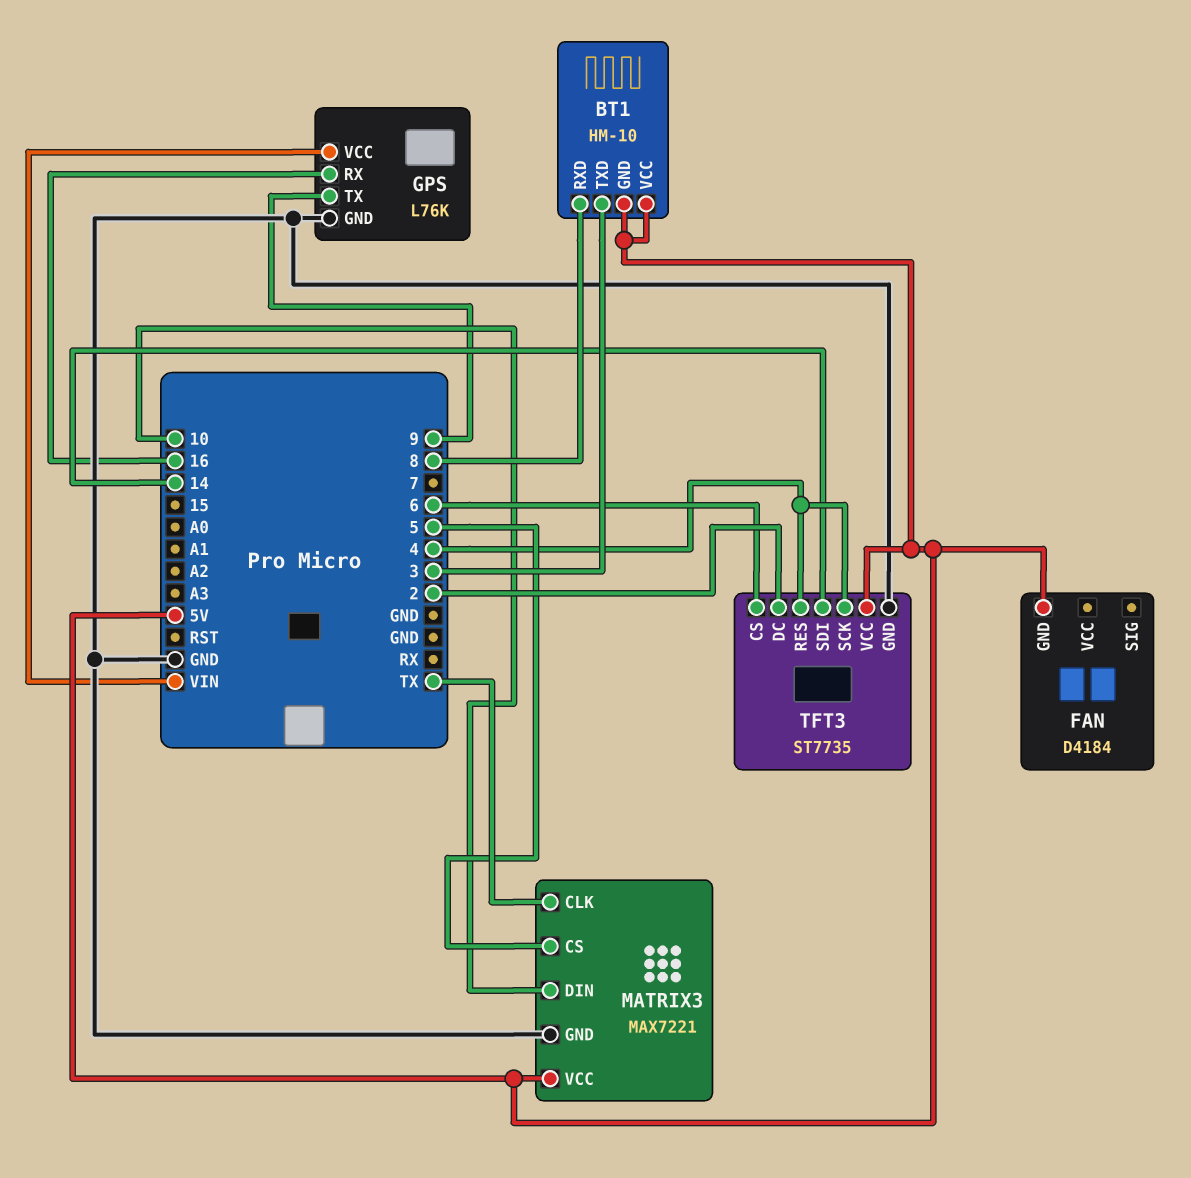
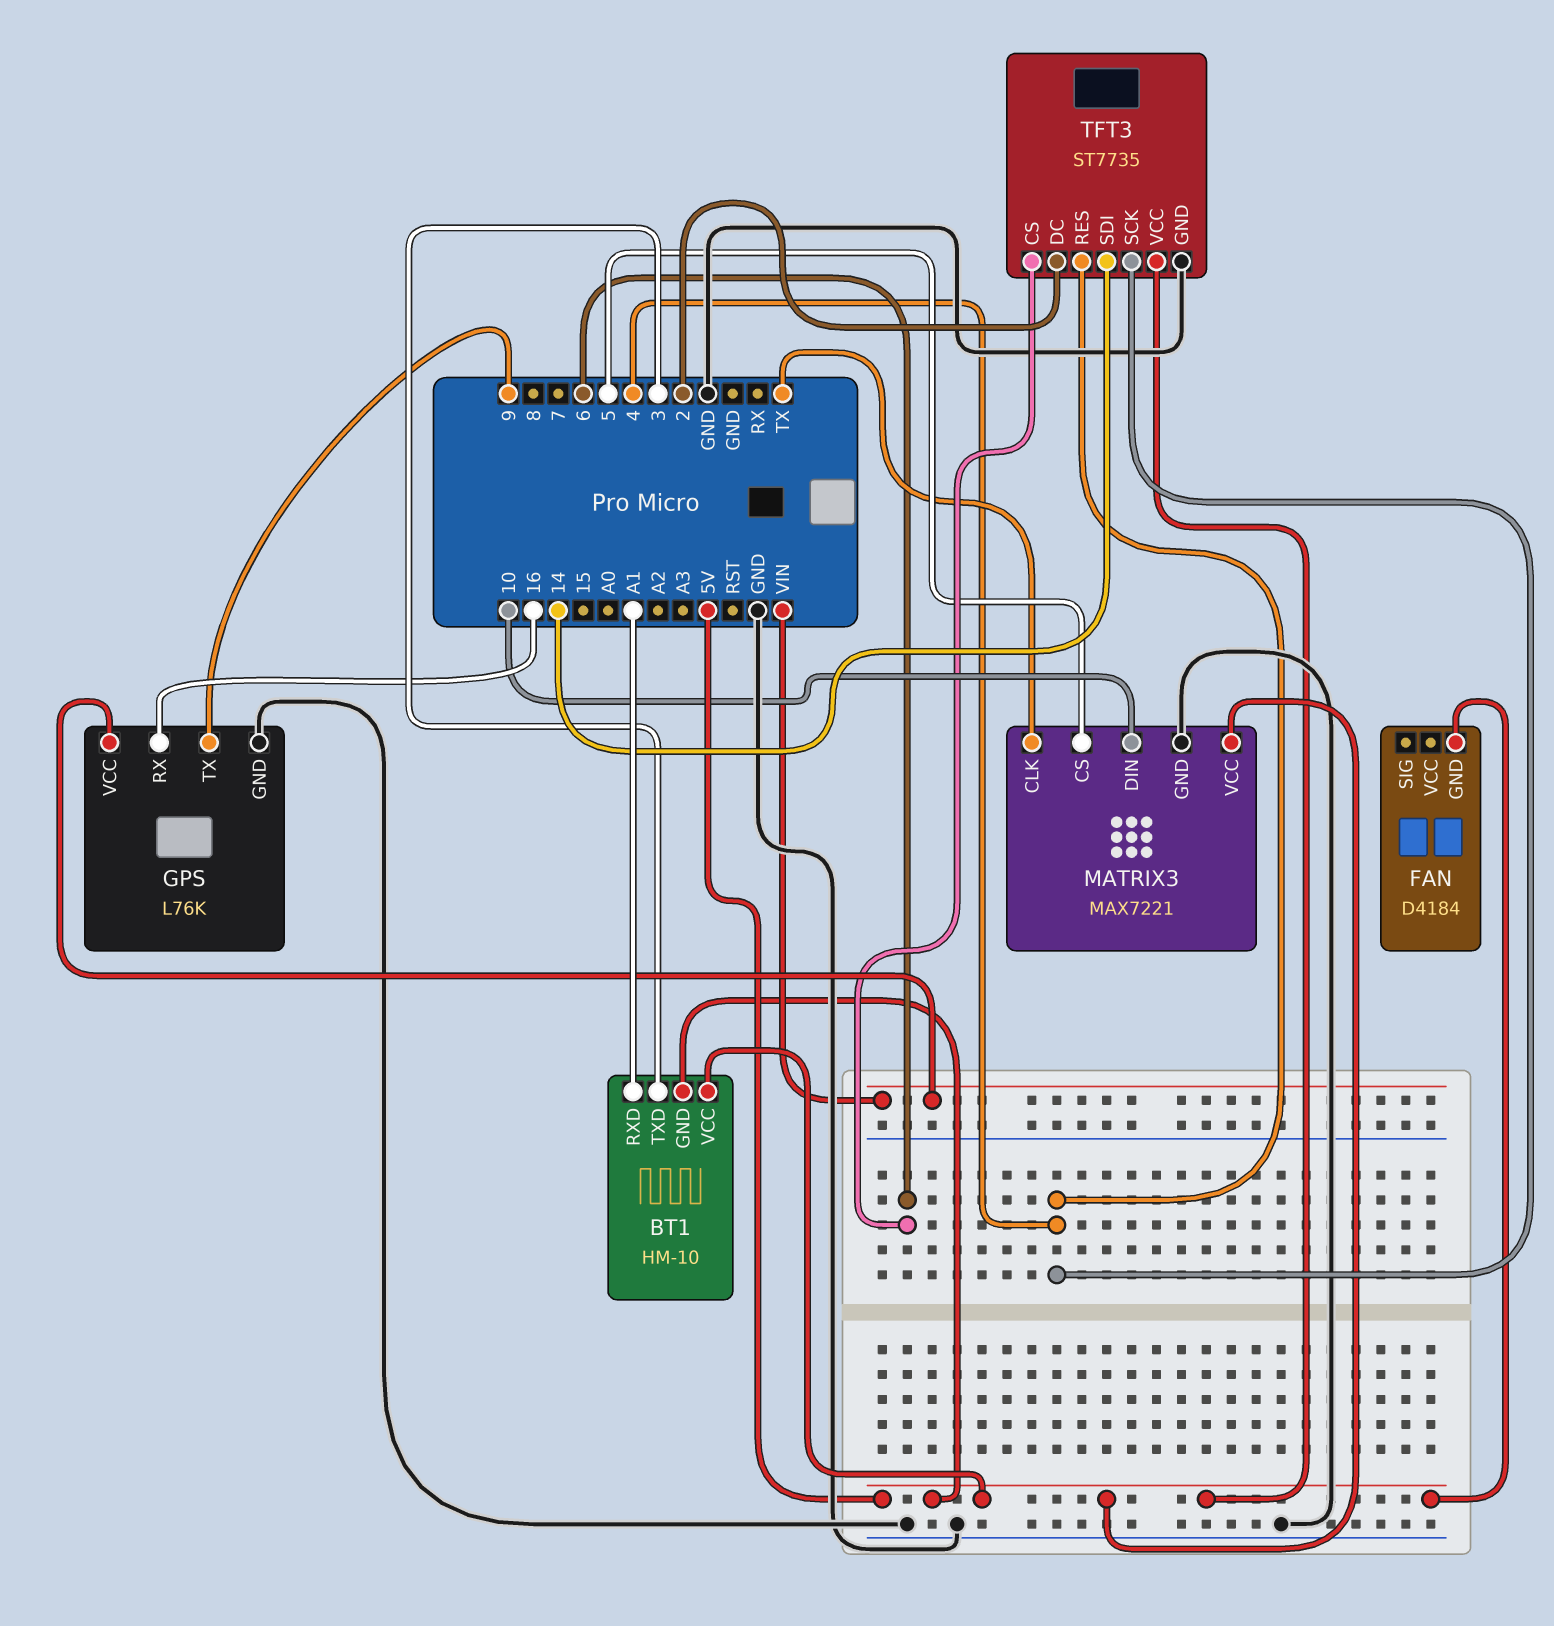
BT1 pin RXD: 8 -> A1

